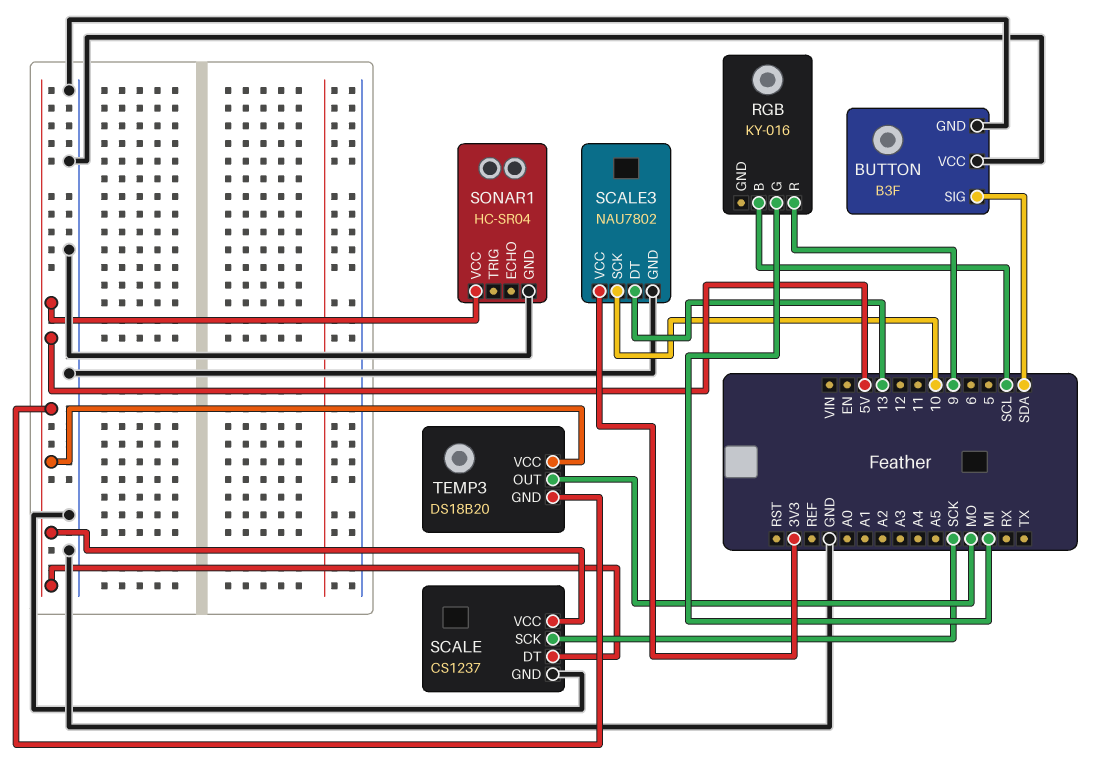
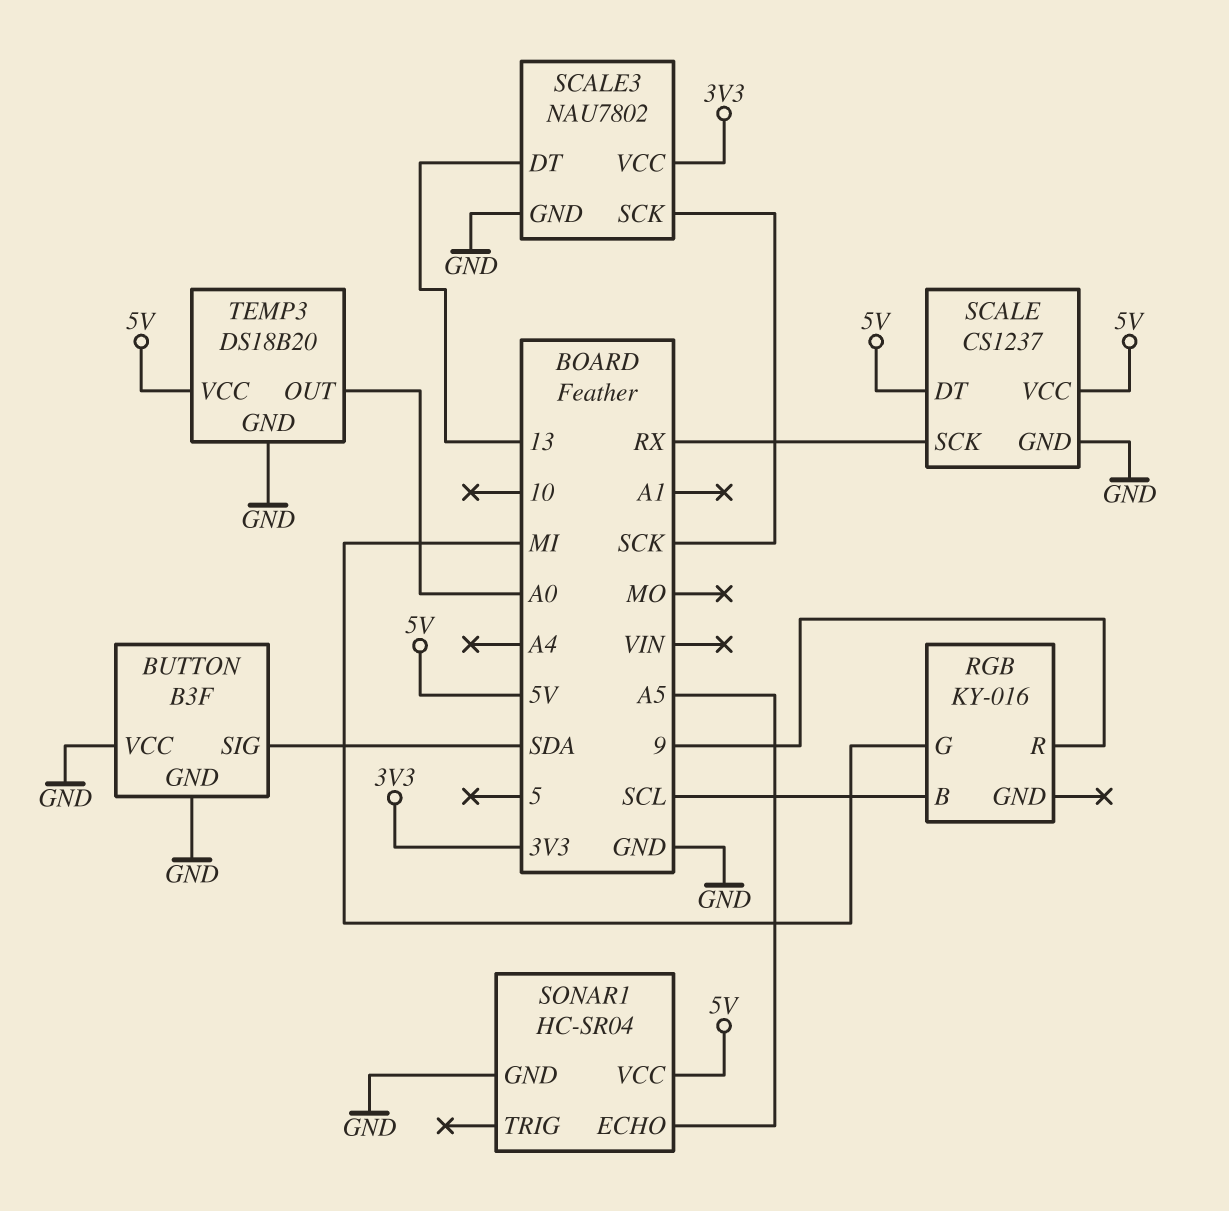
SCALE pin SCK: SCK -> RX
SCALE3 pin SCK: 10 -> SCK
SONAR1 pin ECHO: none -> A5
TEMP3 pin GND: 5V -> GND
TEMP3 pin OUT: MO -> A0

